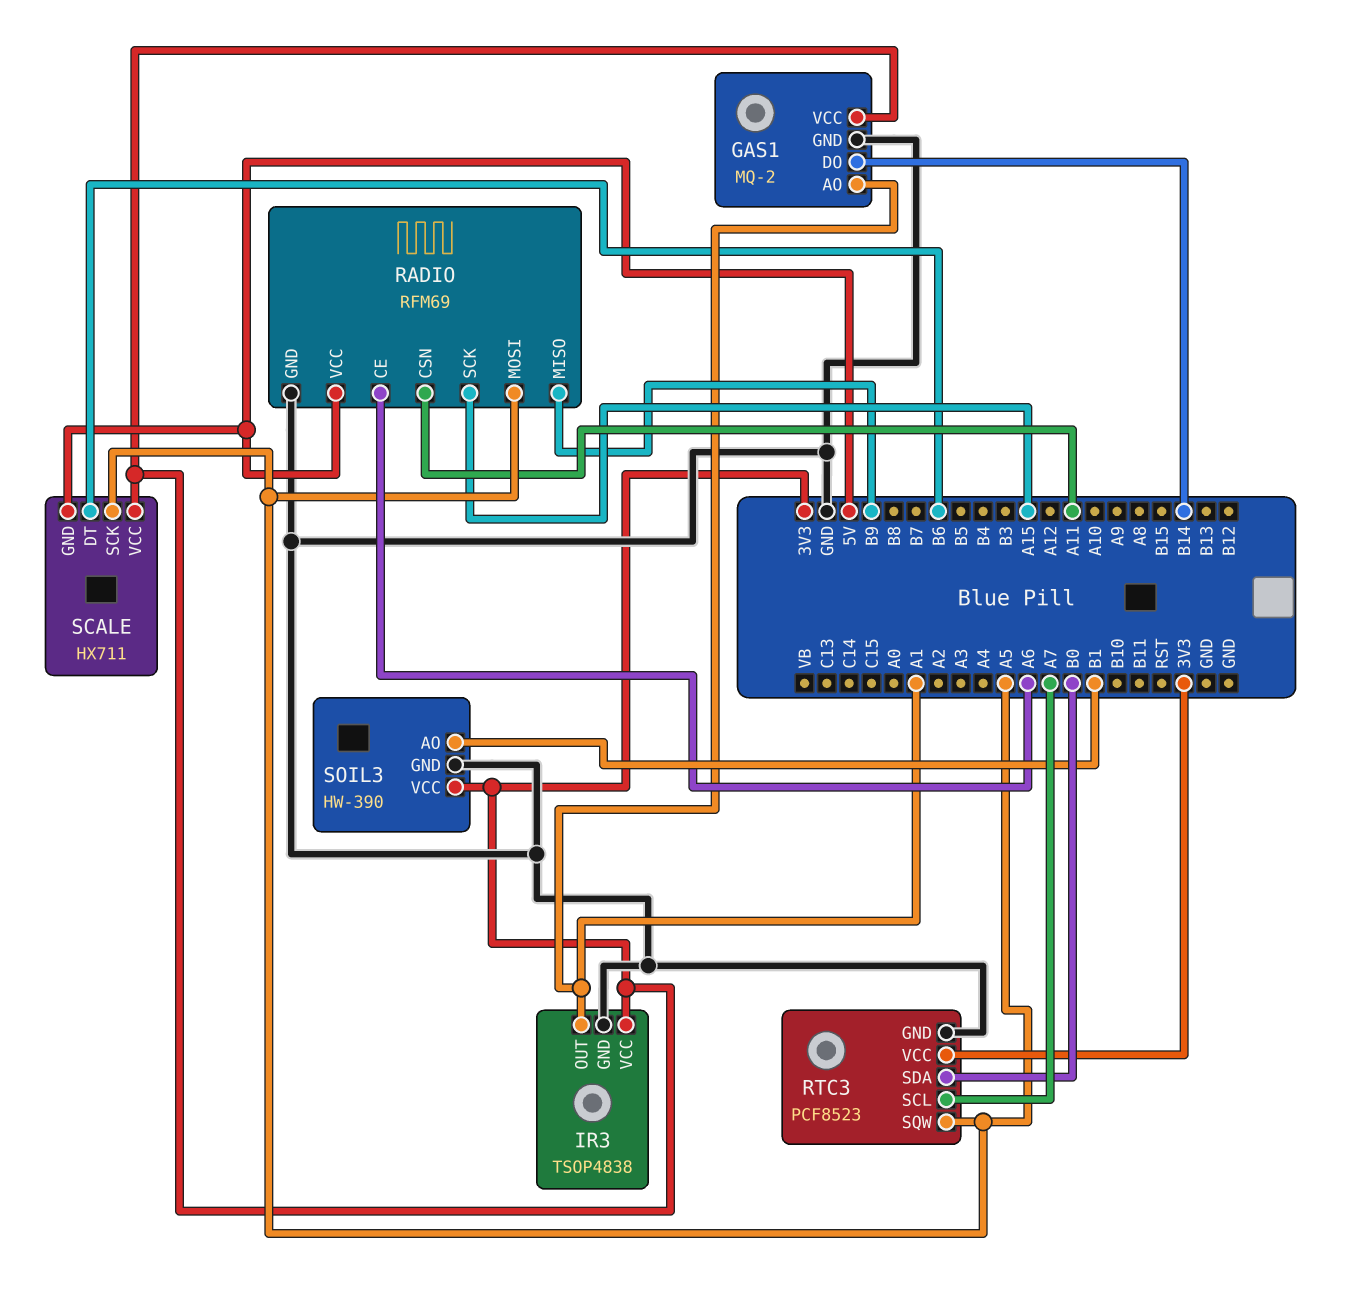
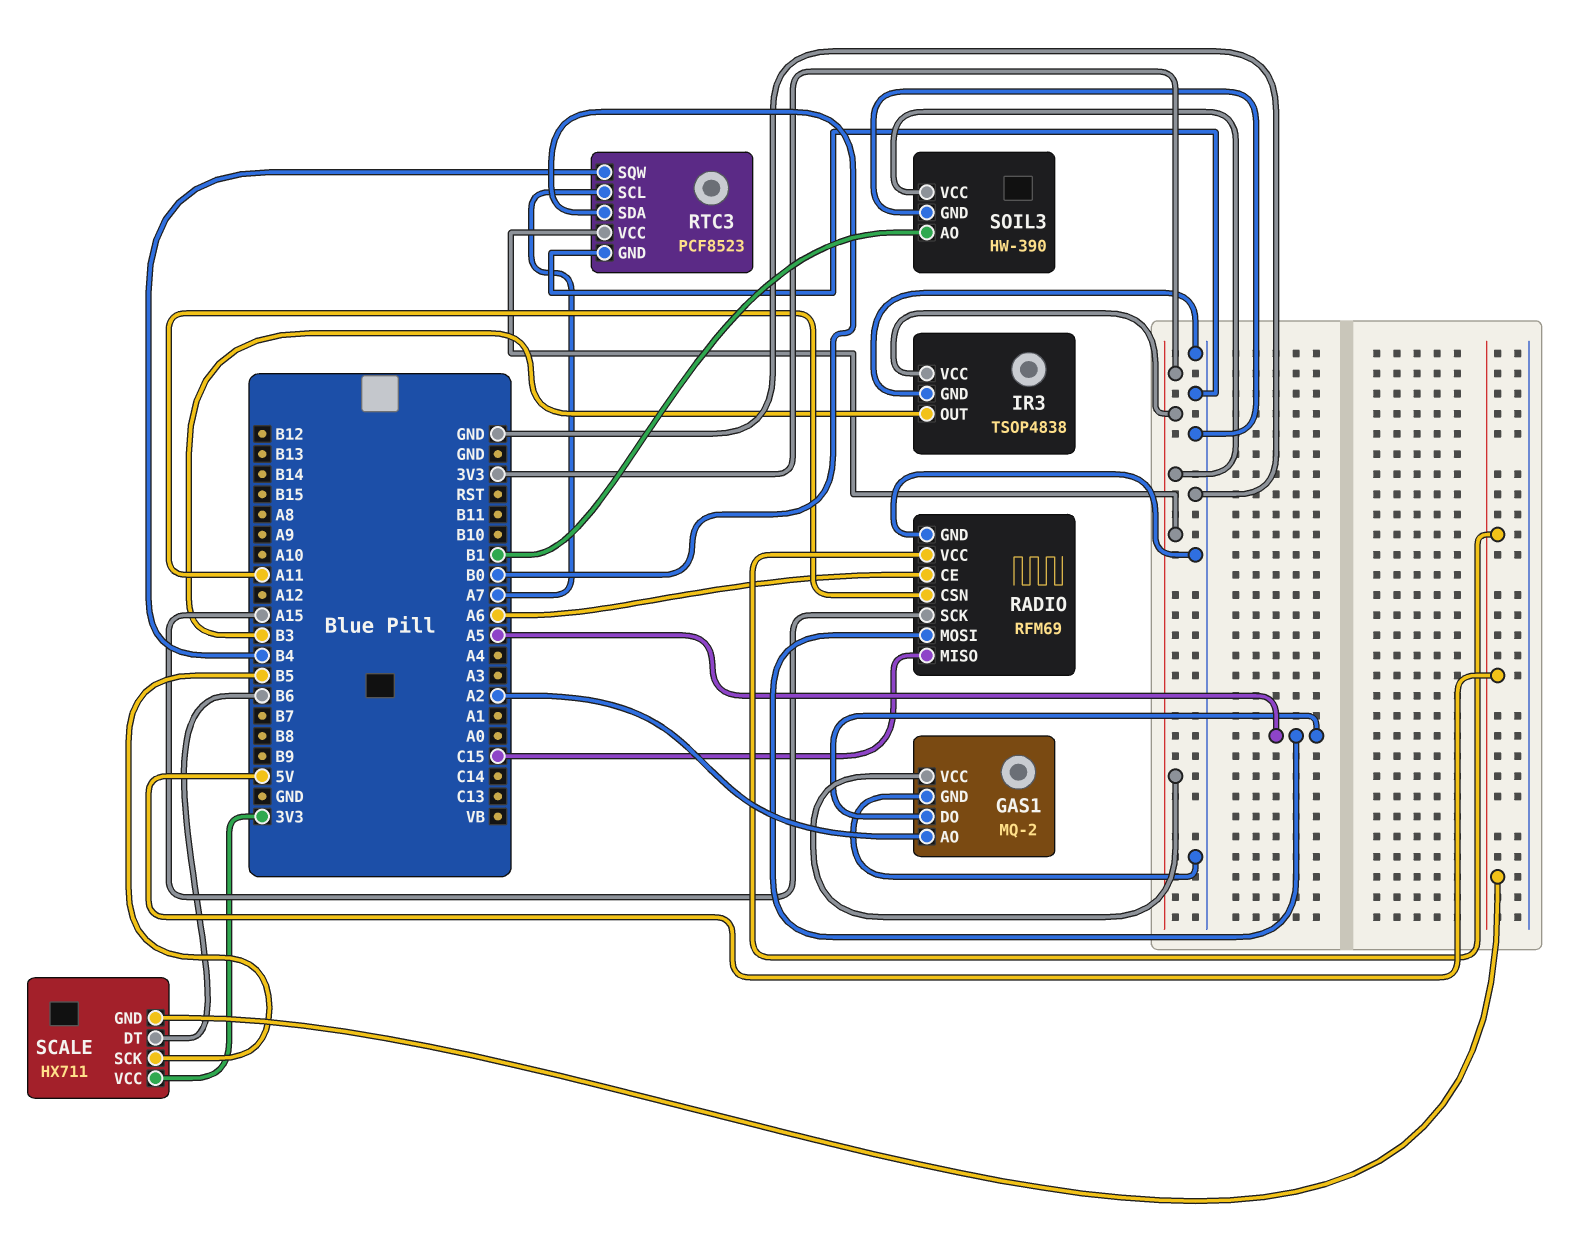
GAS1 pin AO: A1 -> A2
GAS1 pin DO: B14 -> A5
IR3 pin OUT: A1 -> B3
RADIO pin MISO: B9 -> C15
RTC3 pin SQW: A5 -> B4
SCALE pin SCK: A5 -> B5

